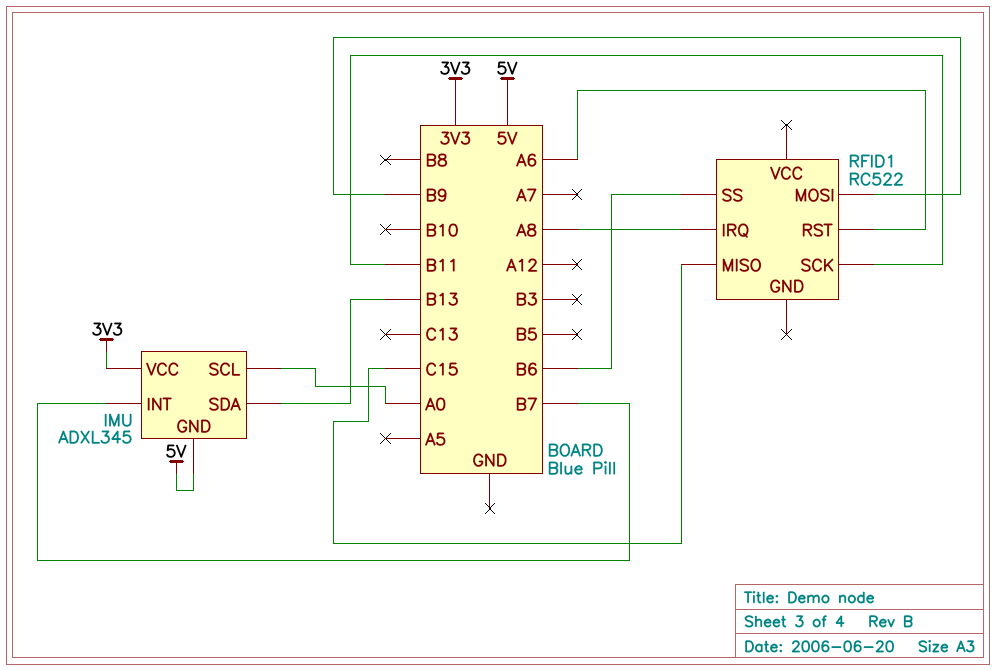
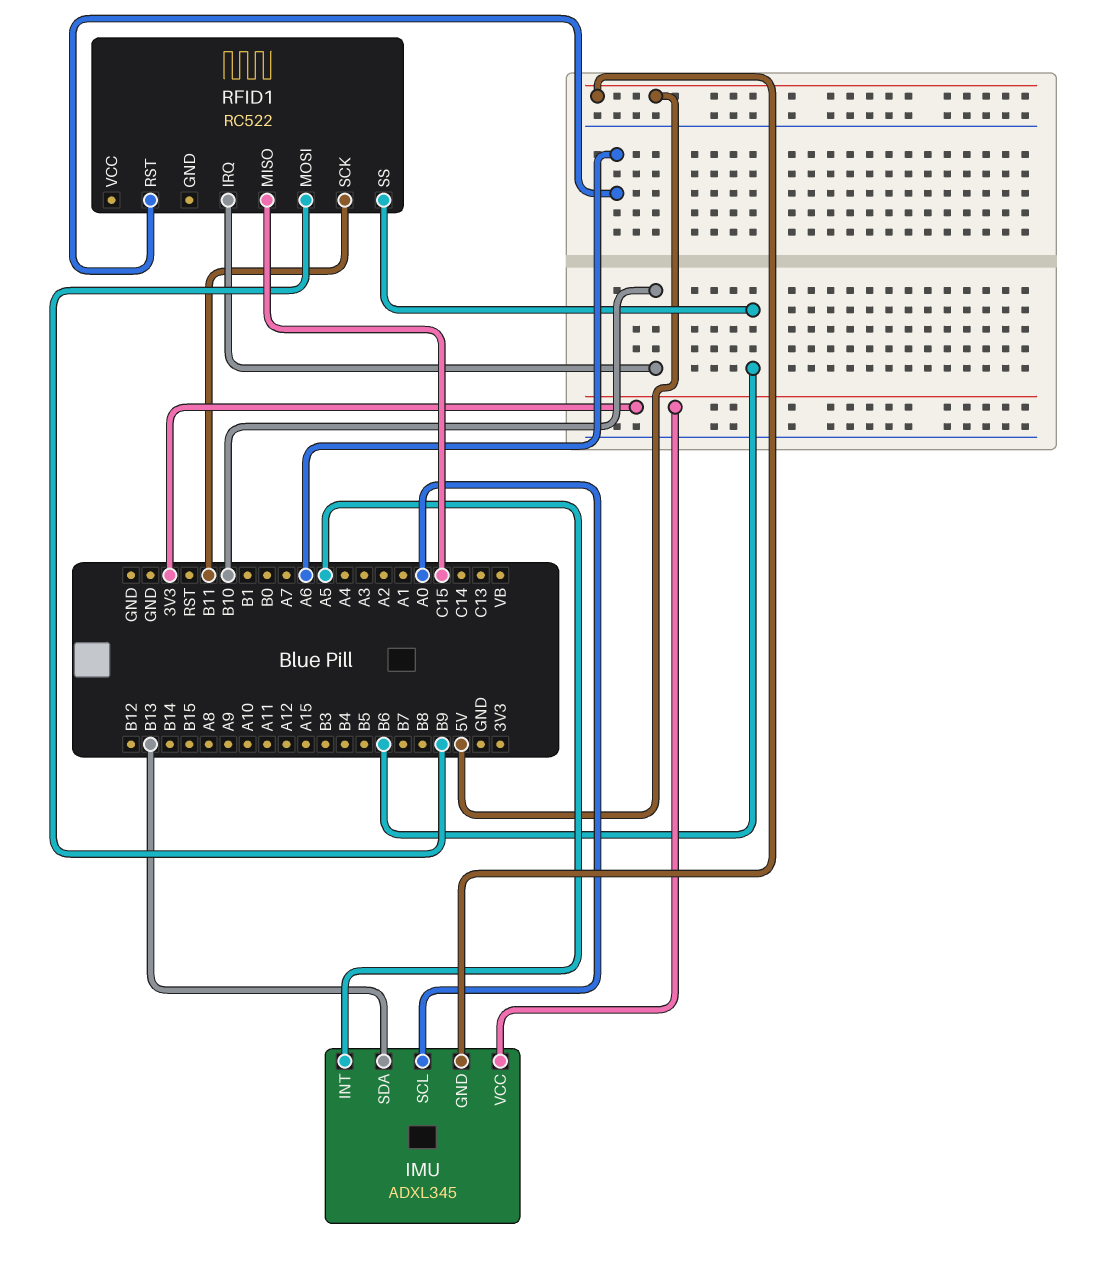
IMU pin INT: B7 -> A5
RFID1 pin IRQ: A8 -> B10

